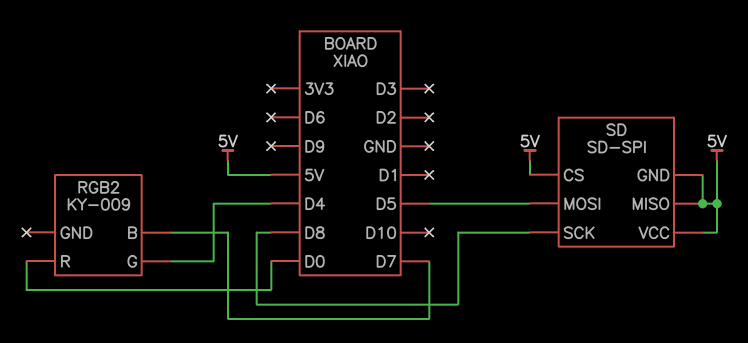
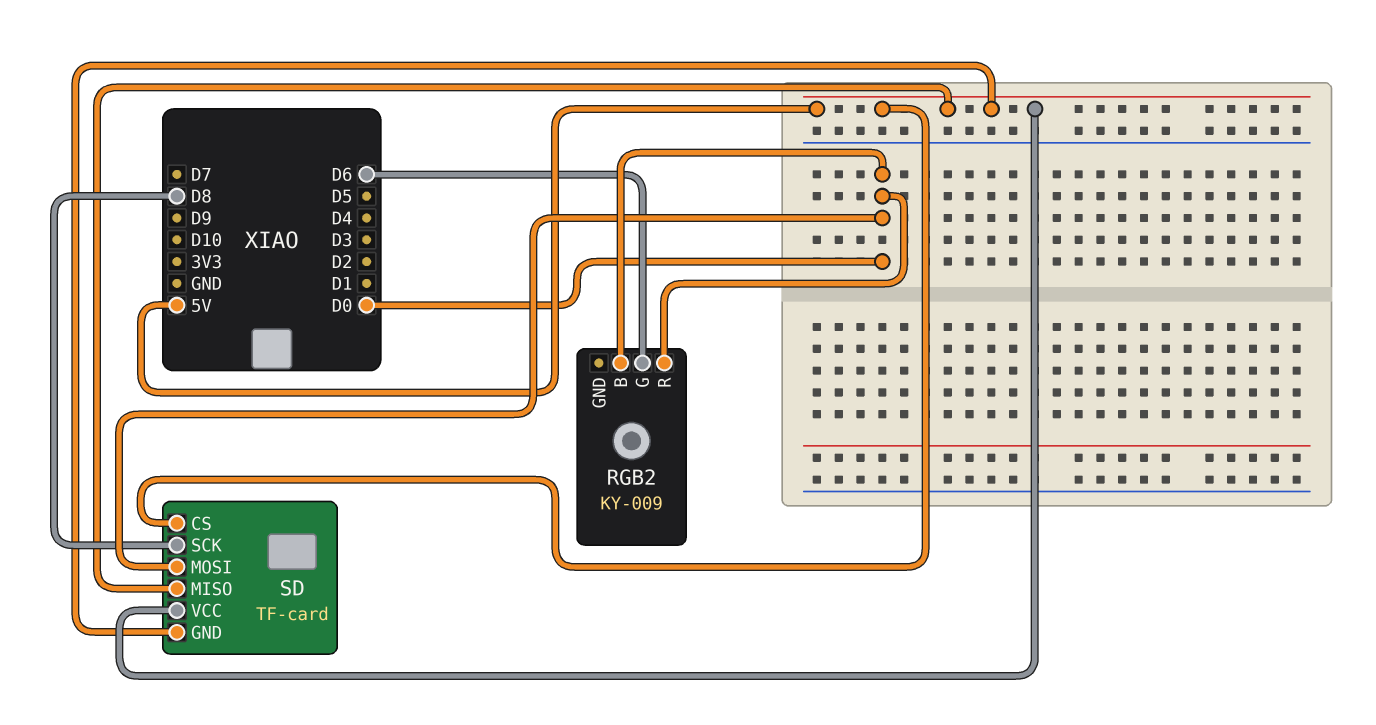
RGB2 pin B: D7 -> D0
RGB2 pin G: D4 -> D6
SD: SD-SPI -> TF-card
SD pin MOSI: D5 -> D0

